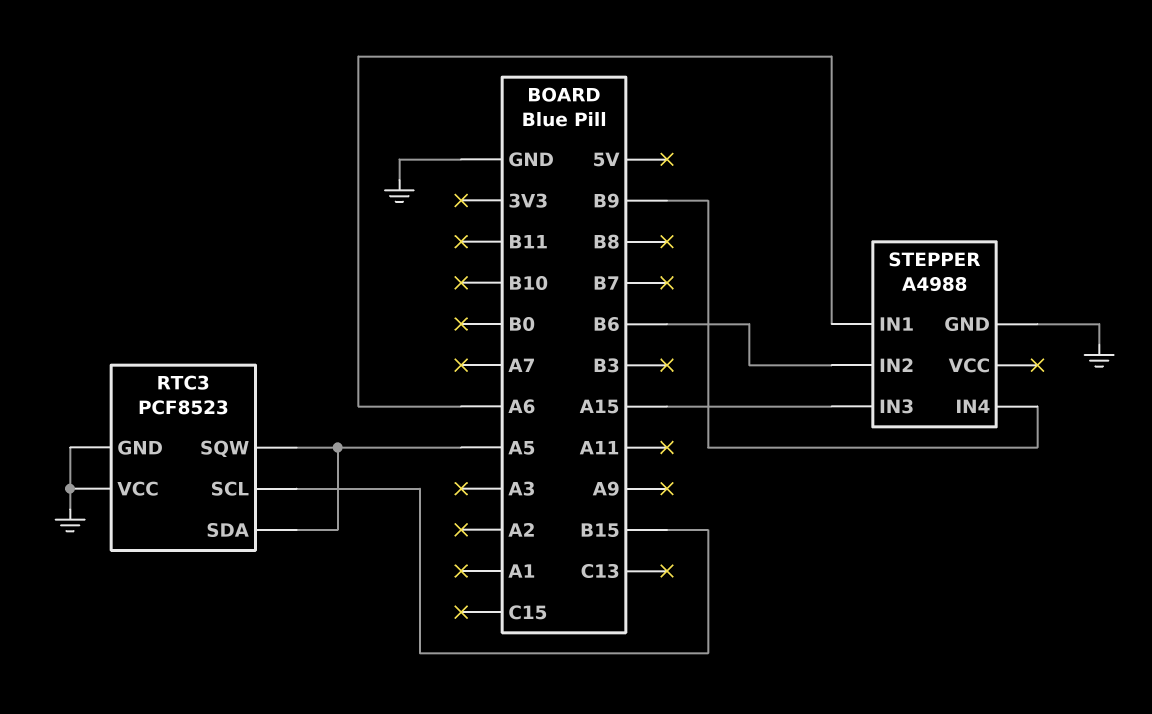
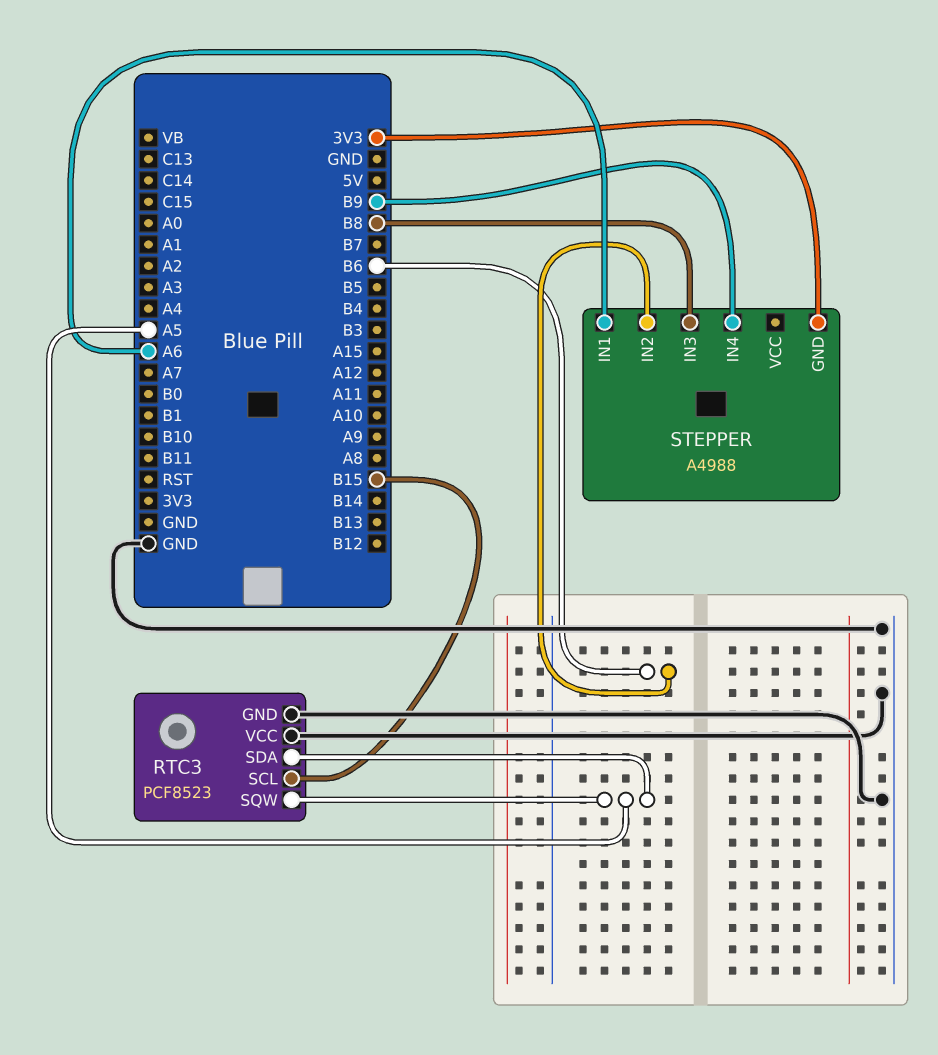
STEPPER pin GND: GND -> 3V3
STEPPER pin IN3: A15 -> B8

